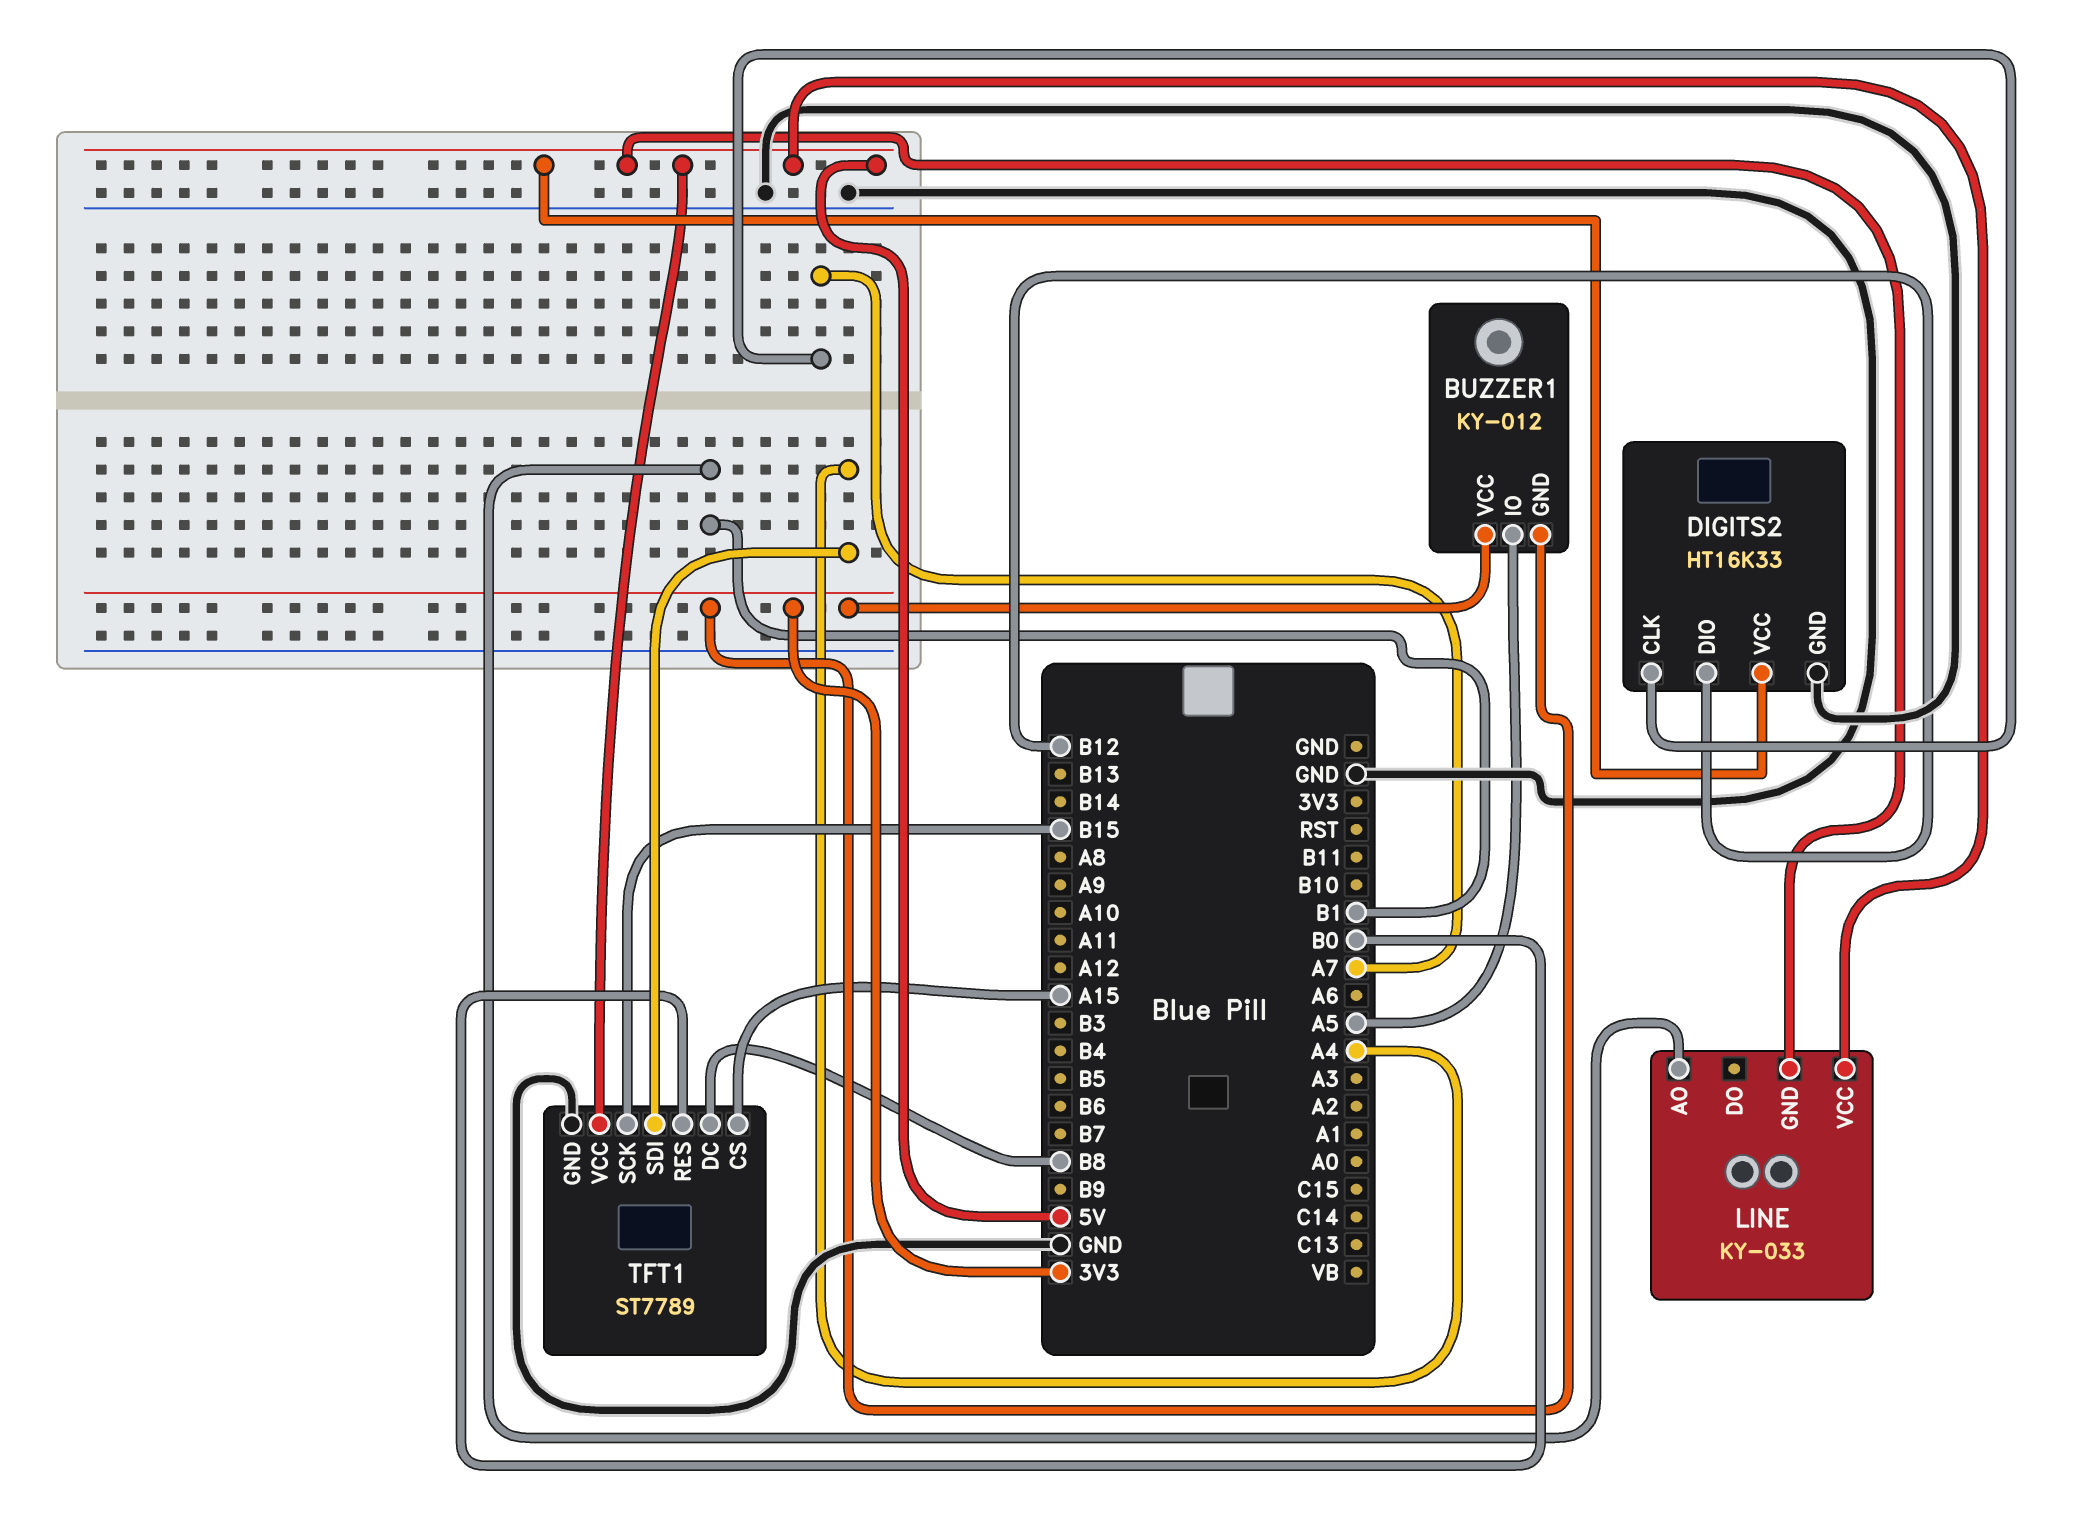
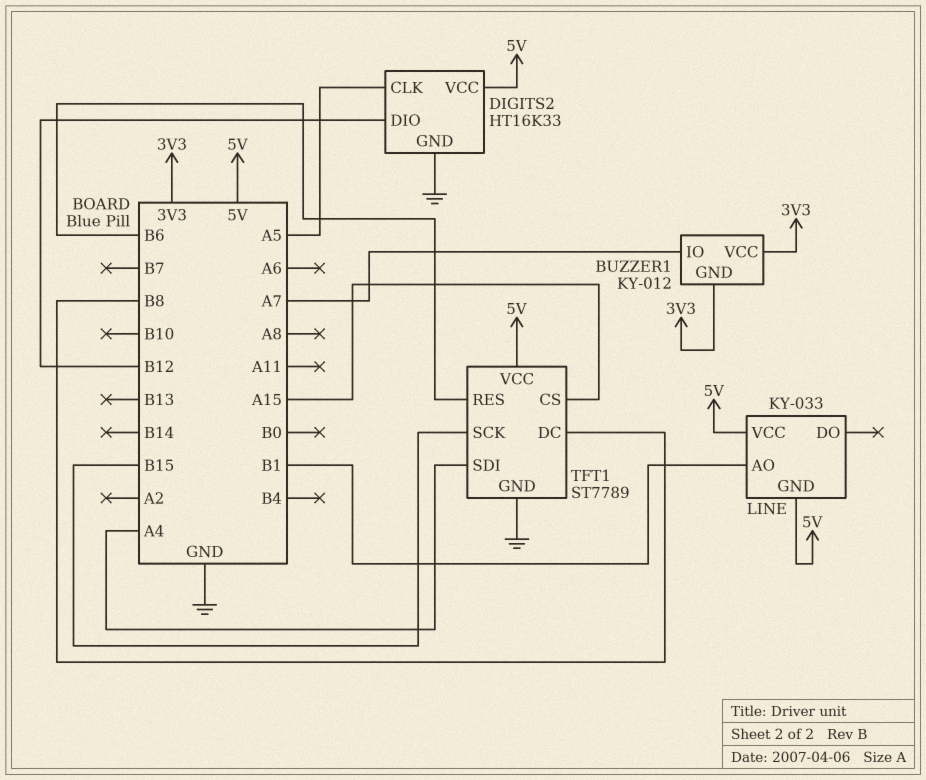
BUZZER1 pin IO: A5 -> A7
DIGITS2 pin CLK: A7 -> A5
TFT1 pin RES: B0 -> B6

